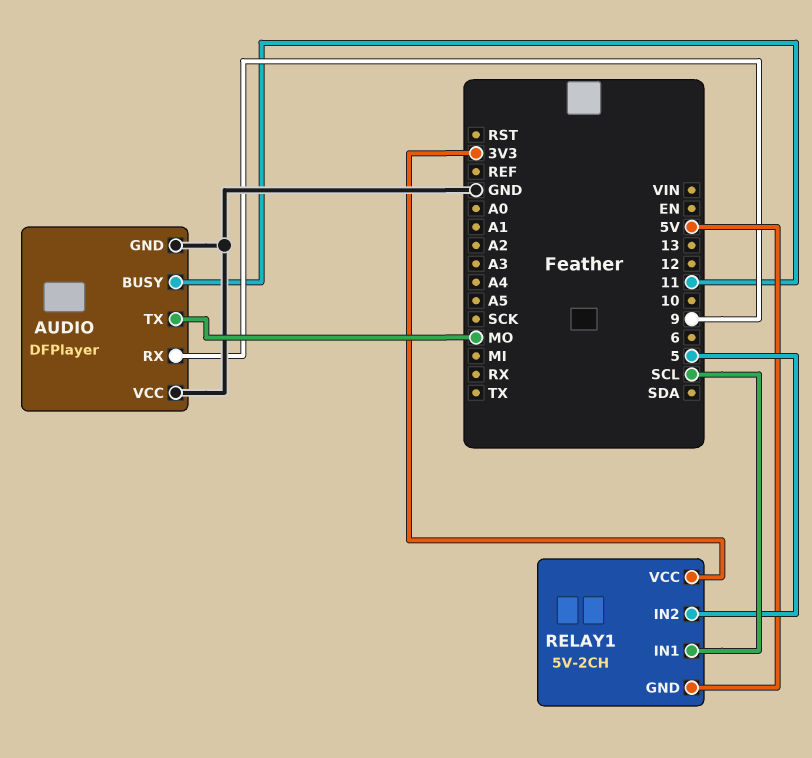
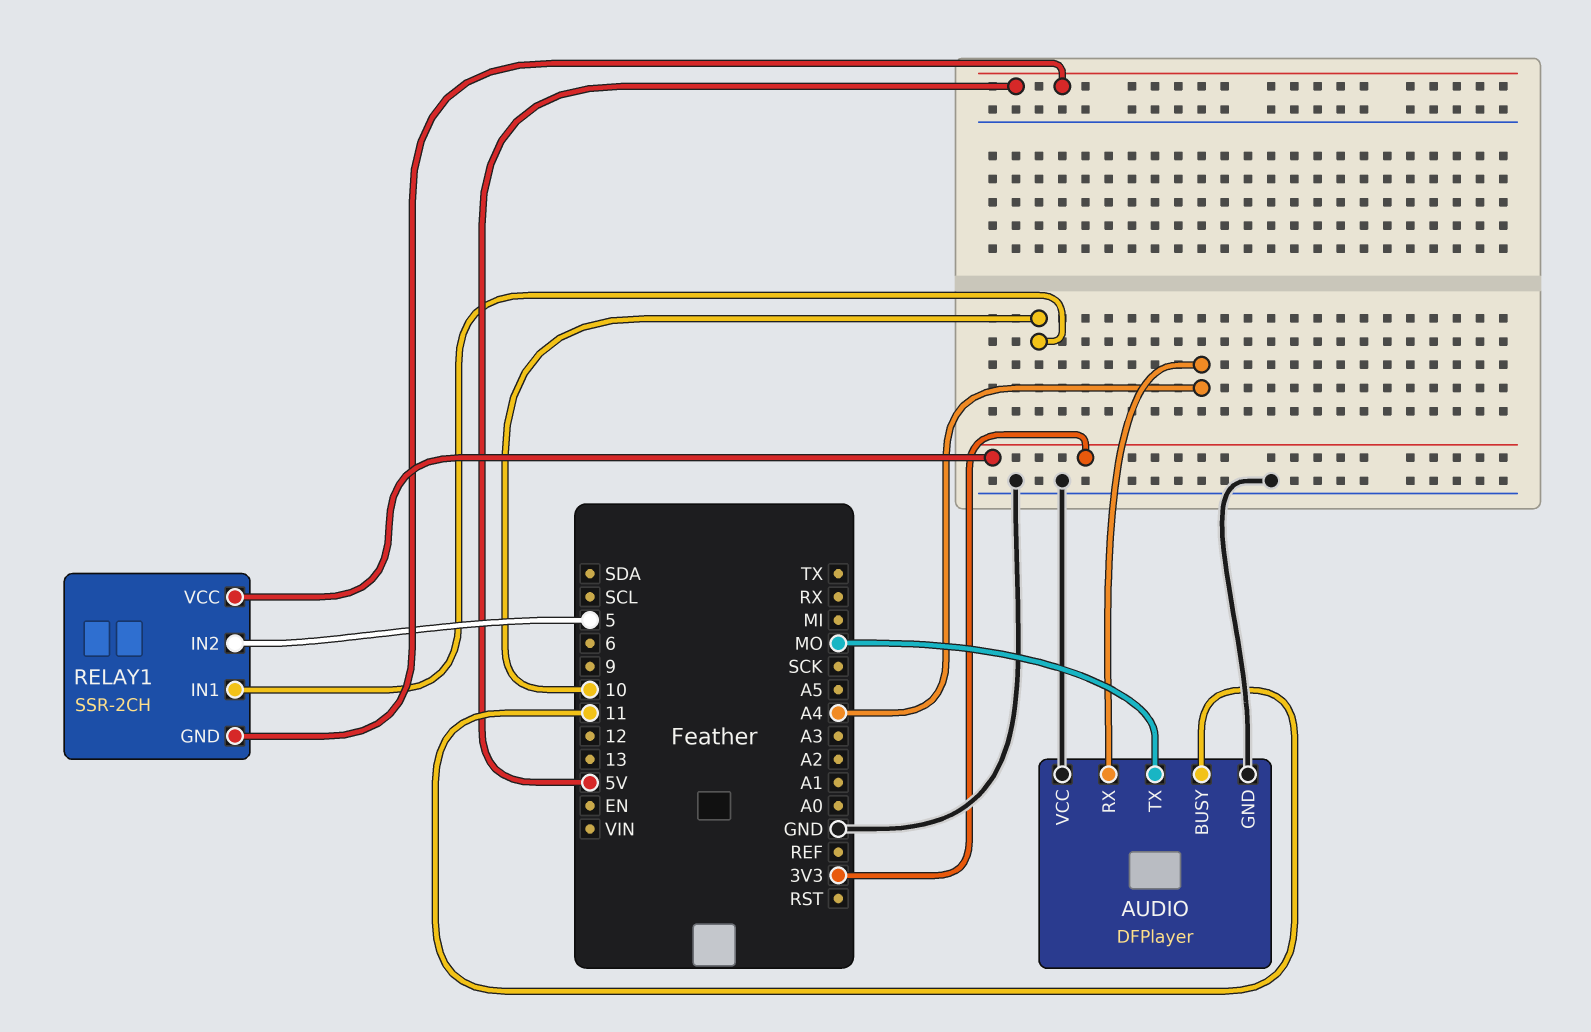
AUDIO pin RX: 9 -> A4
RELAY1: 5V-2CH -> SSR-2CH
RELAY1 pin IN1: SCL -> 10

